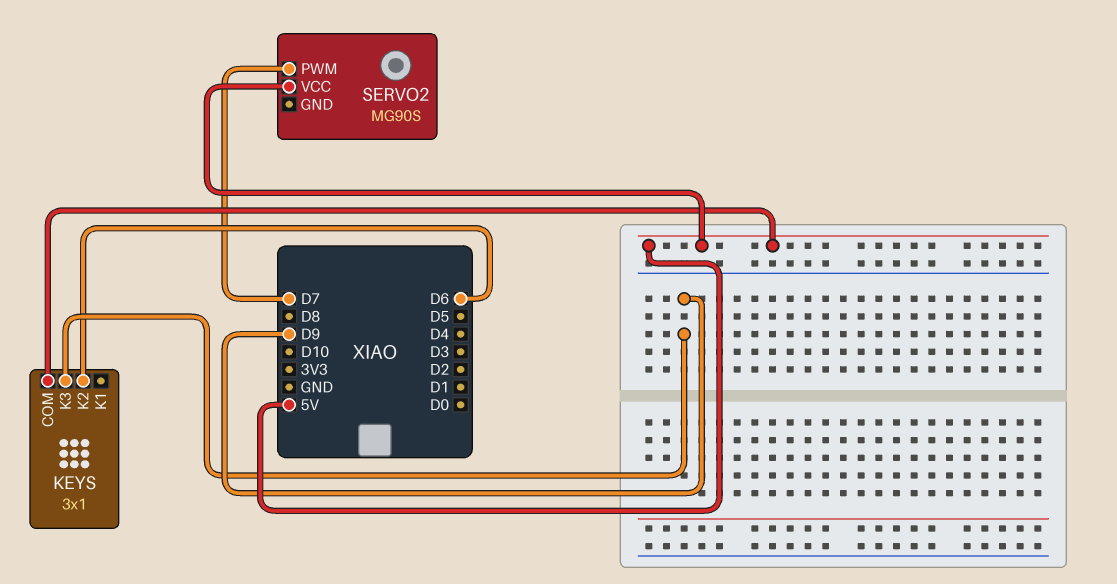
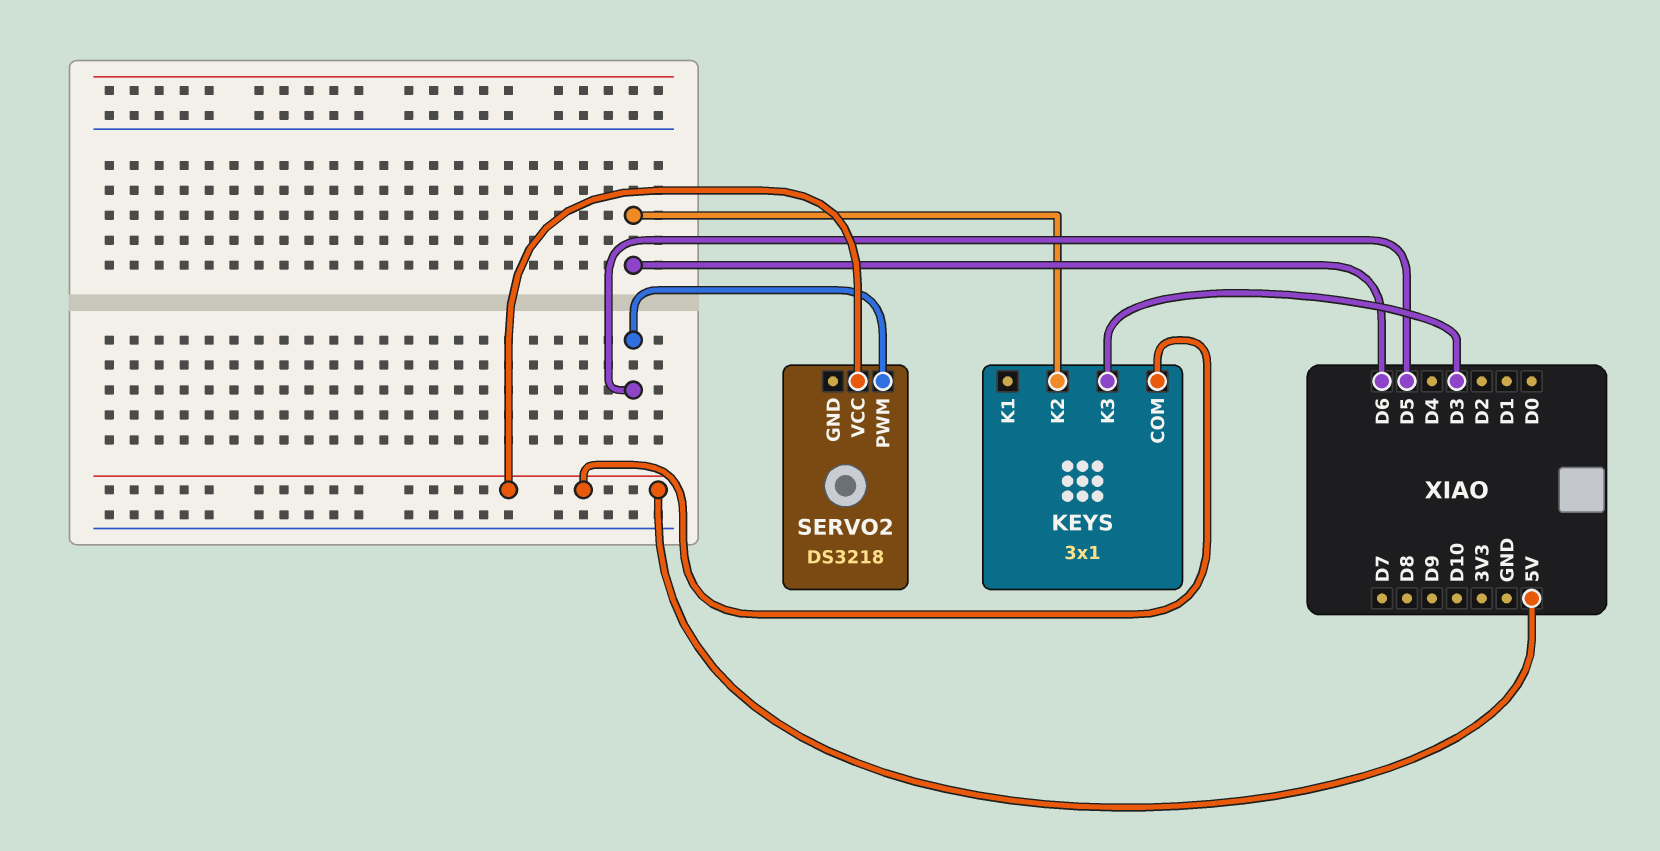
KEYS pin K3: D9 -> D3
SERVO2: MG90S -> DS3218
SERVO2 pin PWM: D7 -> D5

